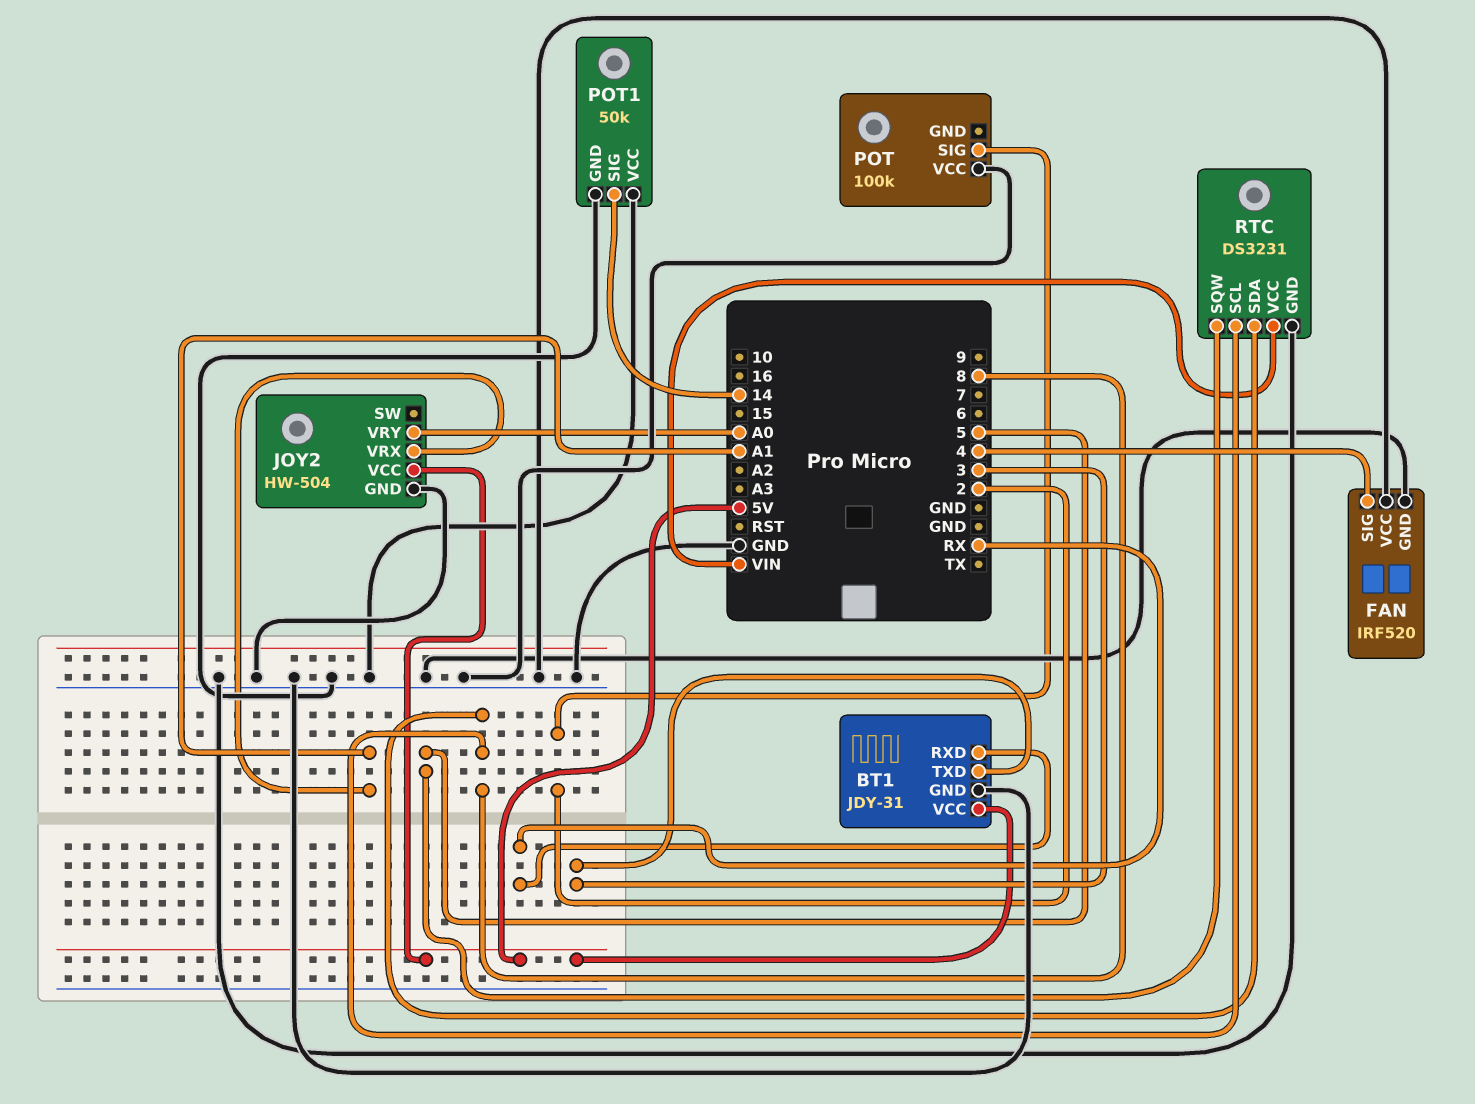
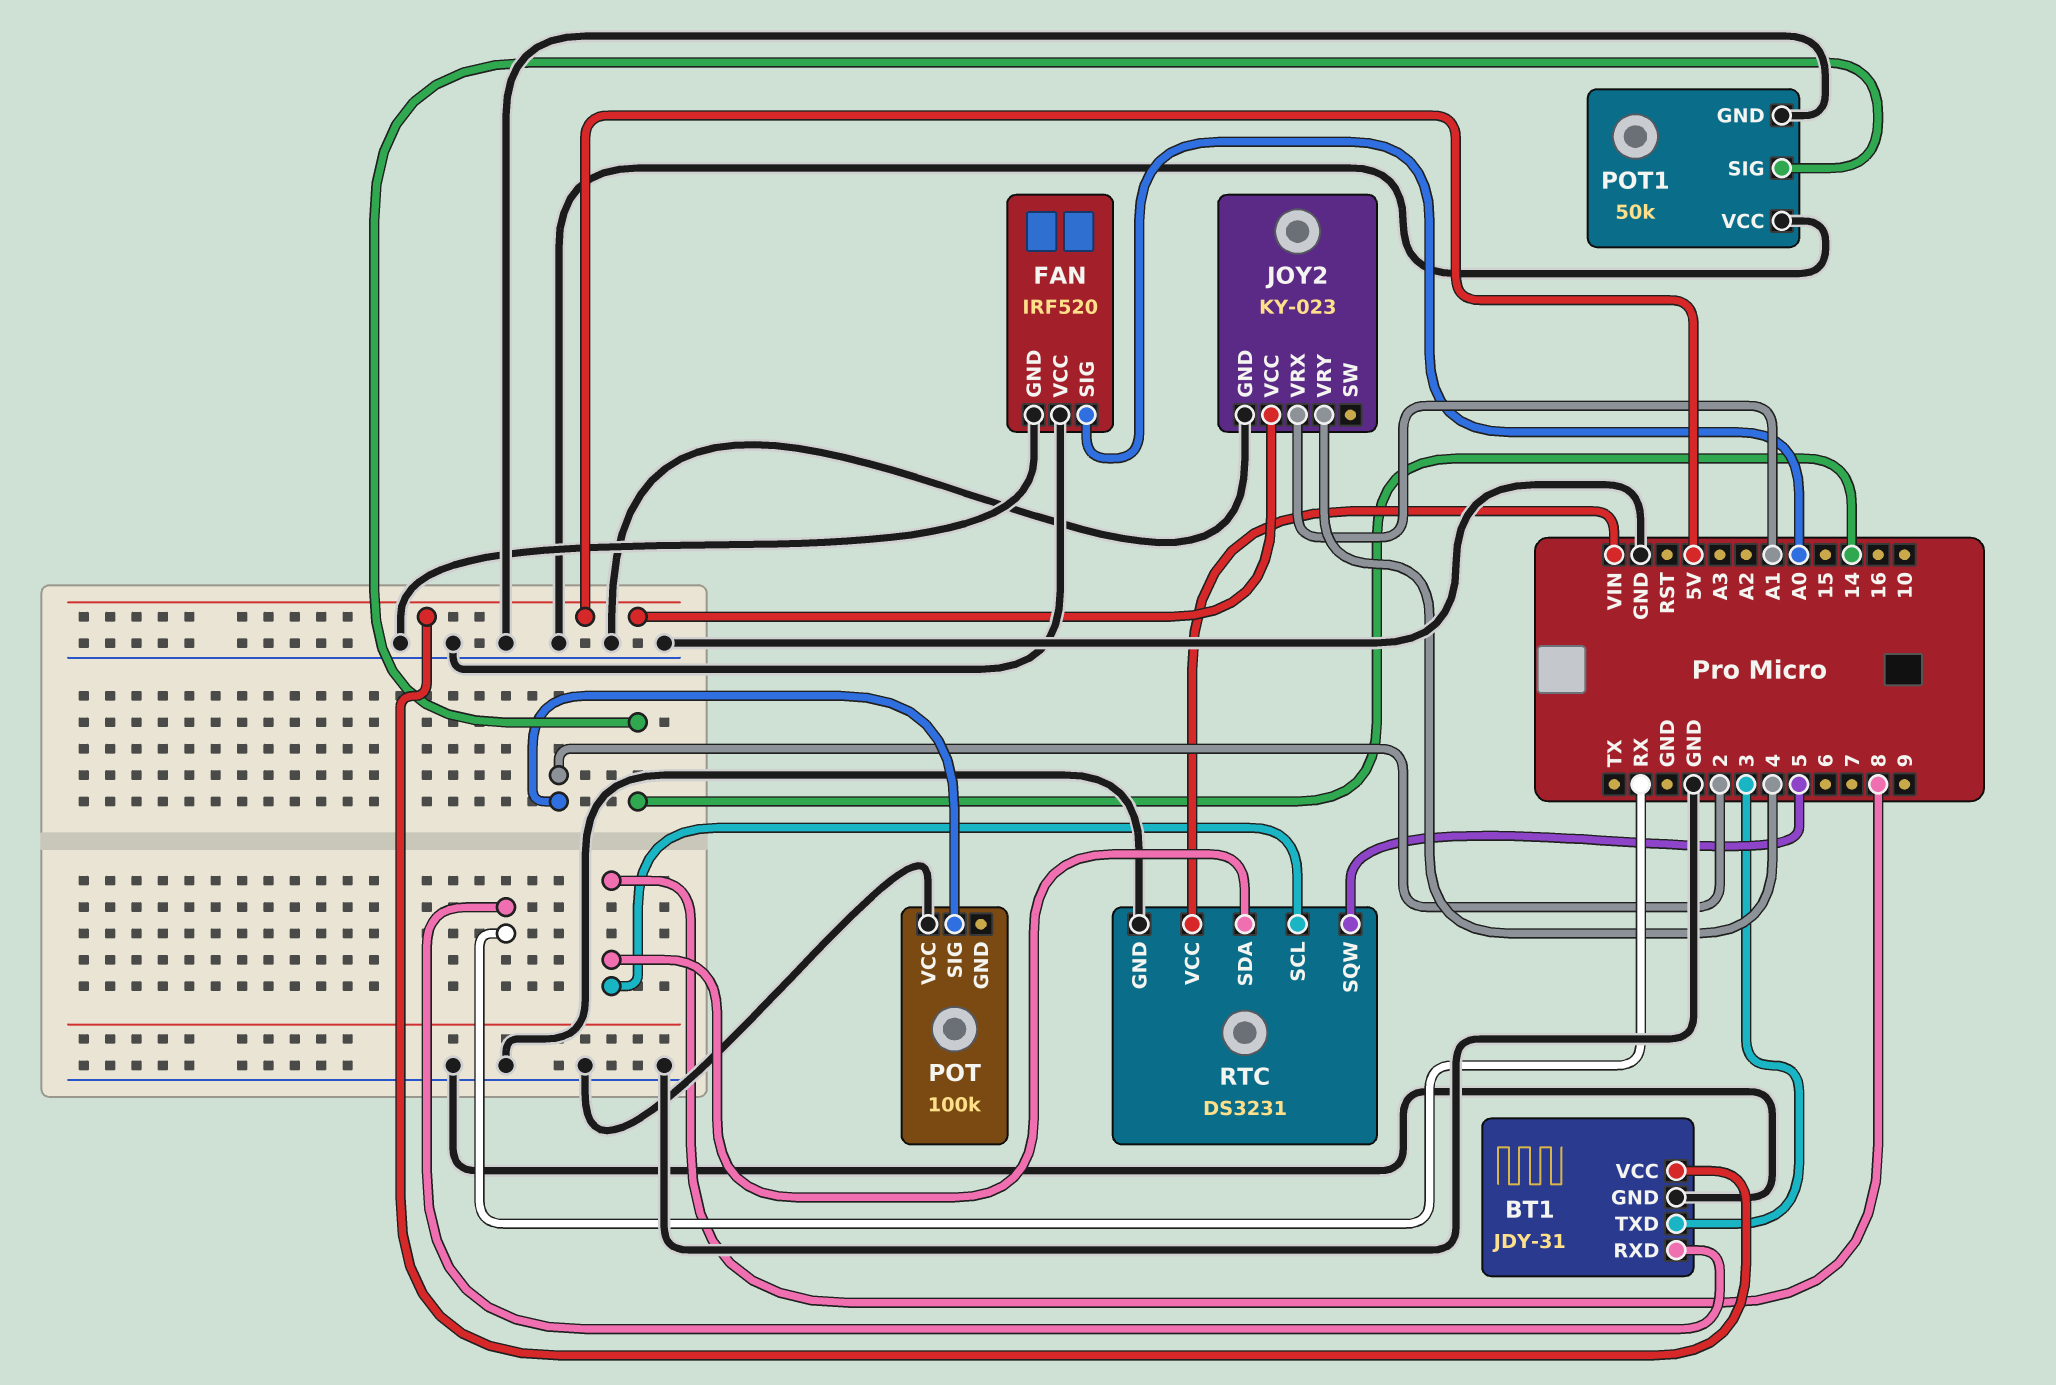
FAN pin SIG: 4 -> A0
JOY2: HW-504 -> KY-023
JOY2 pin VRY: A0 -> 4

